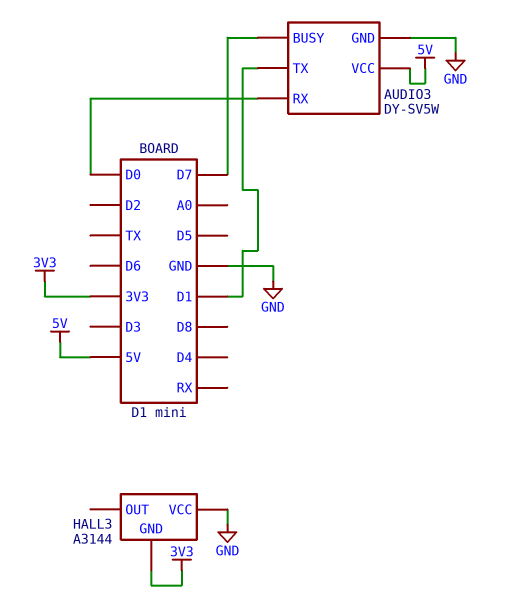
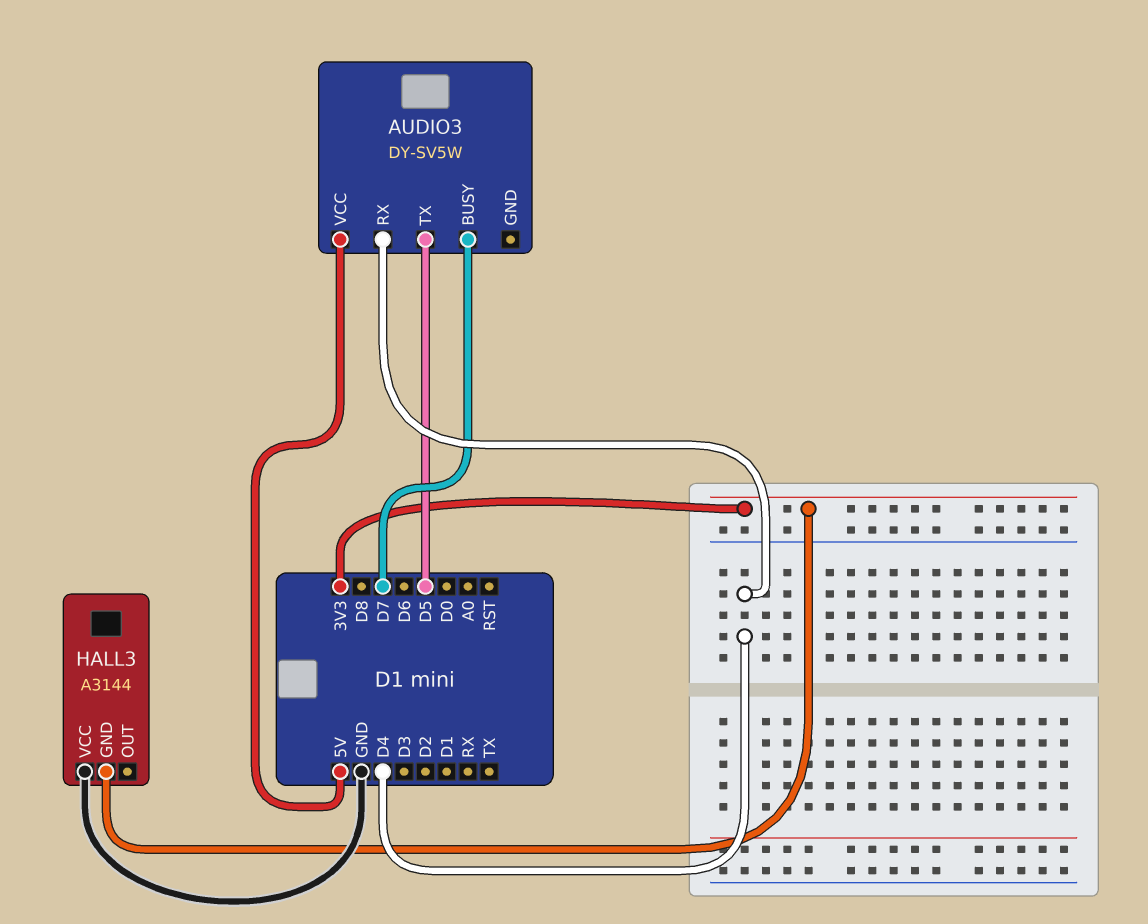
AUDIO3 pin GND: GND -> none
AUDIO3 pin RX: D0 -> D4
AUDIO3 pin TX: D1 -> D5

